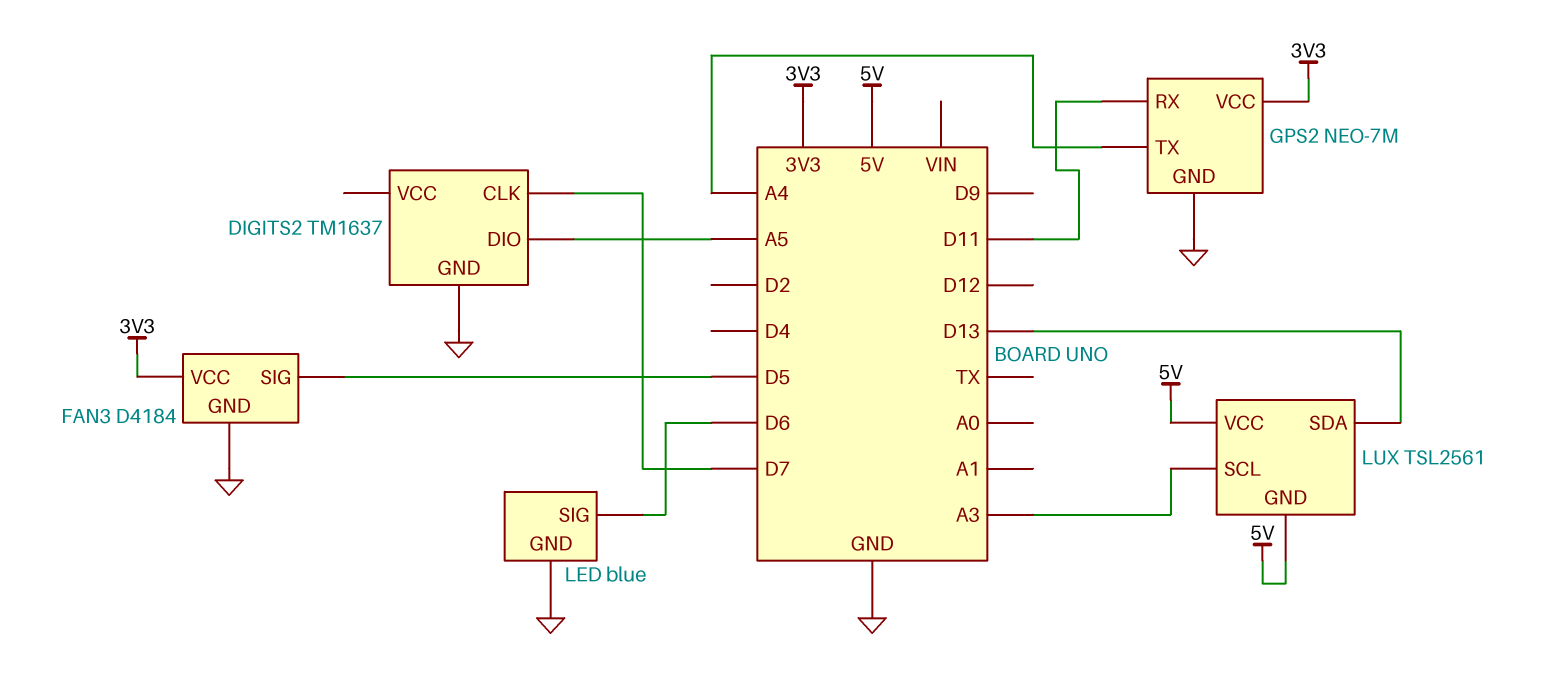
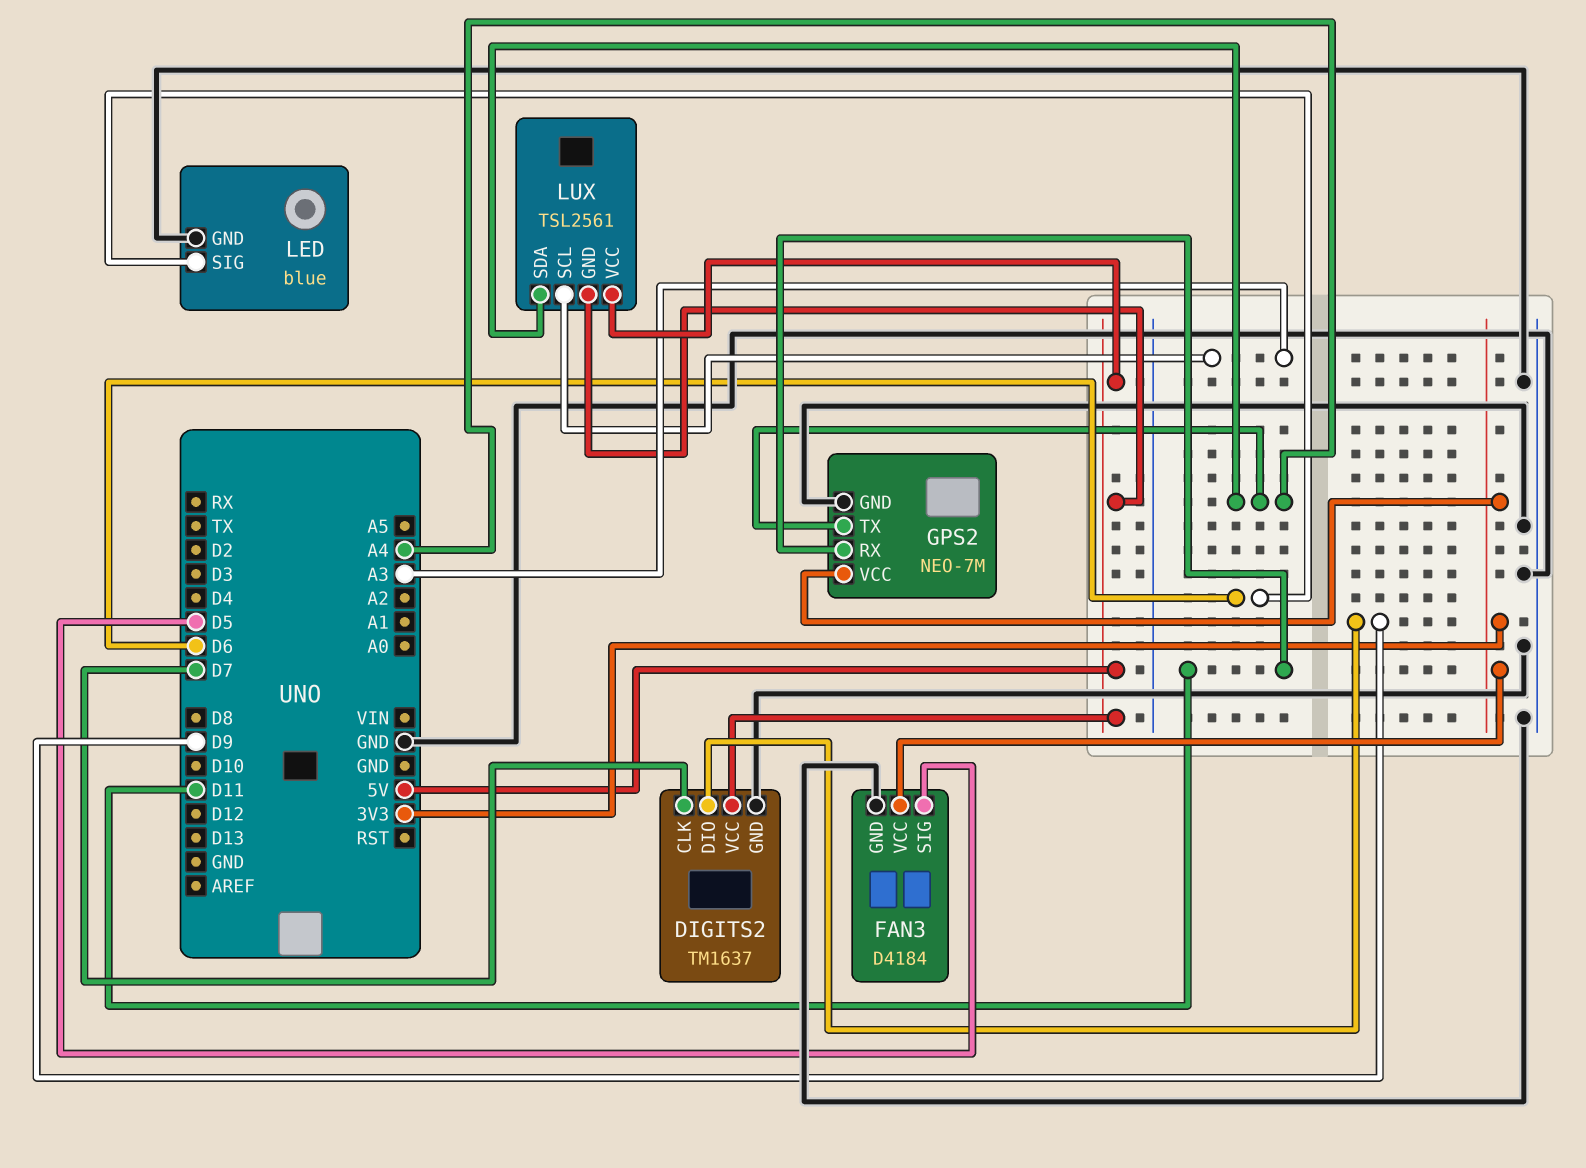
DIGITS2 pin DIO: A5 -> D9
DIGITS2 pin VCC: none -> 5V
LUX pin SDA: D13 -> A4

